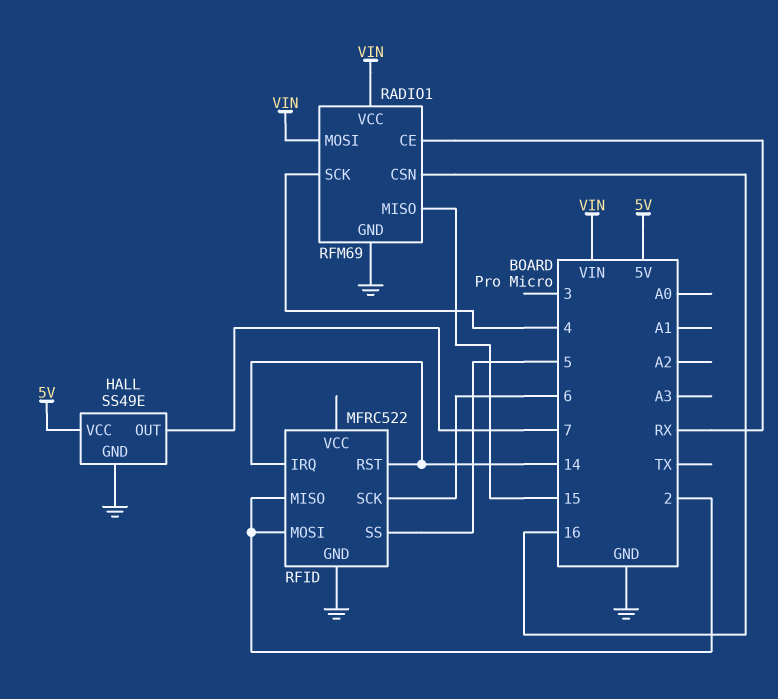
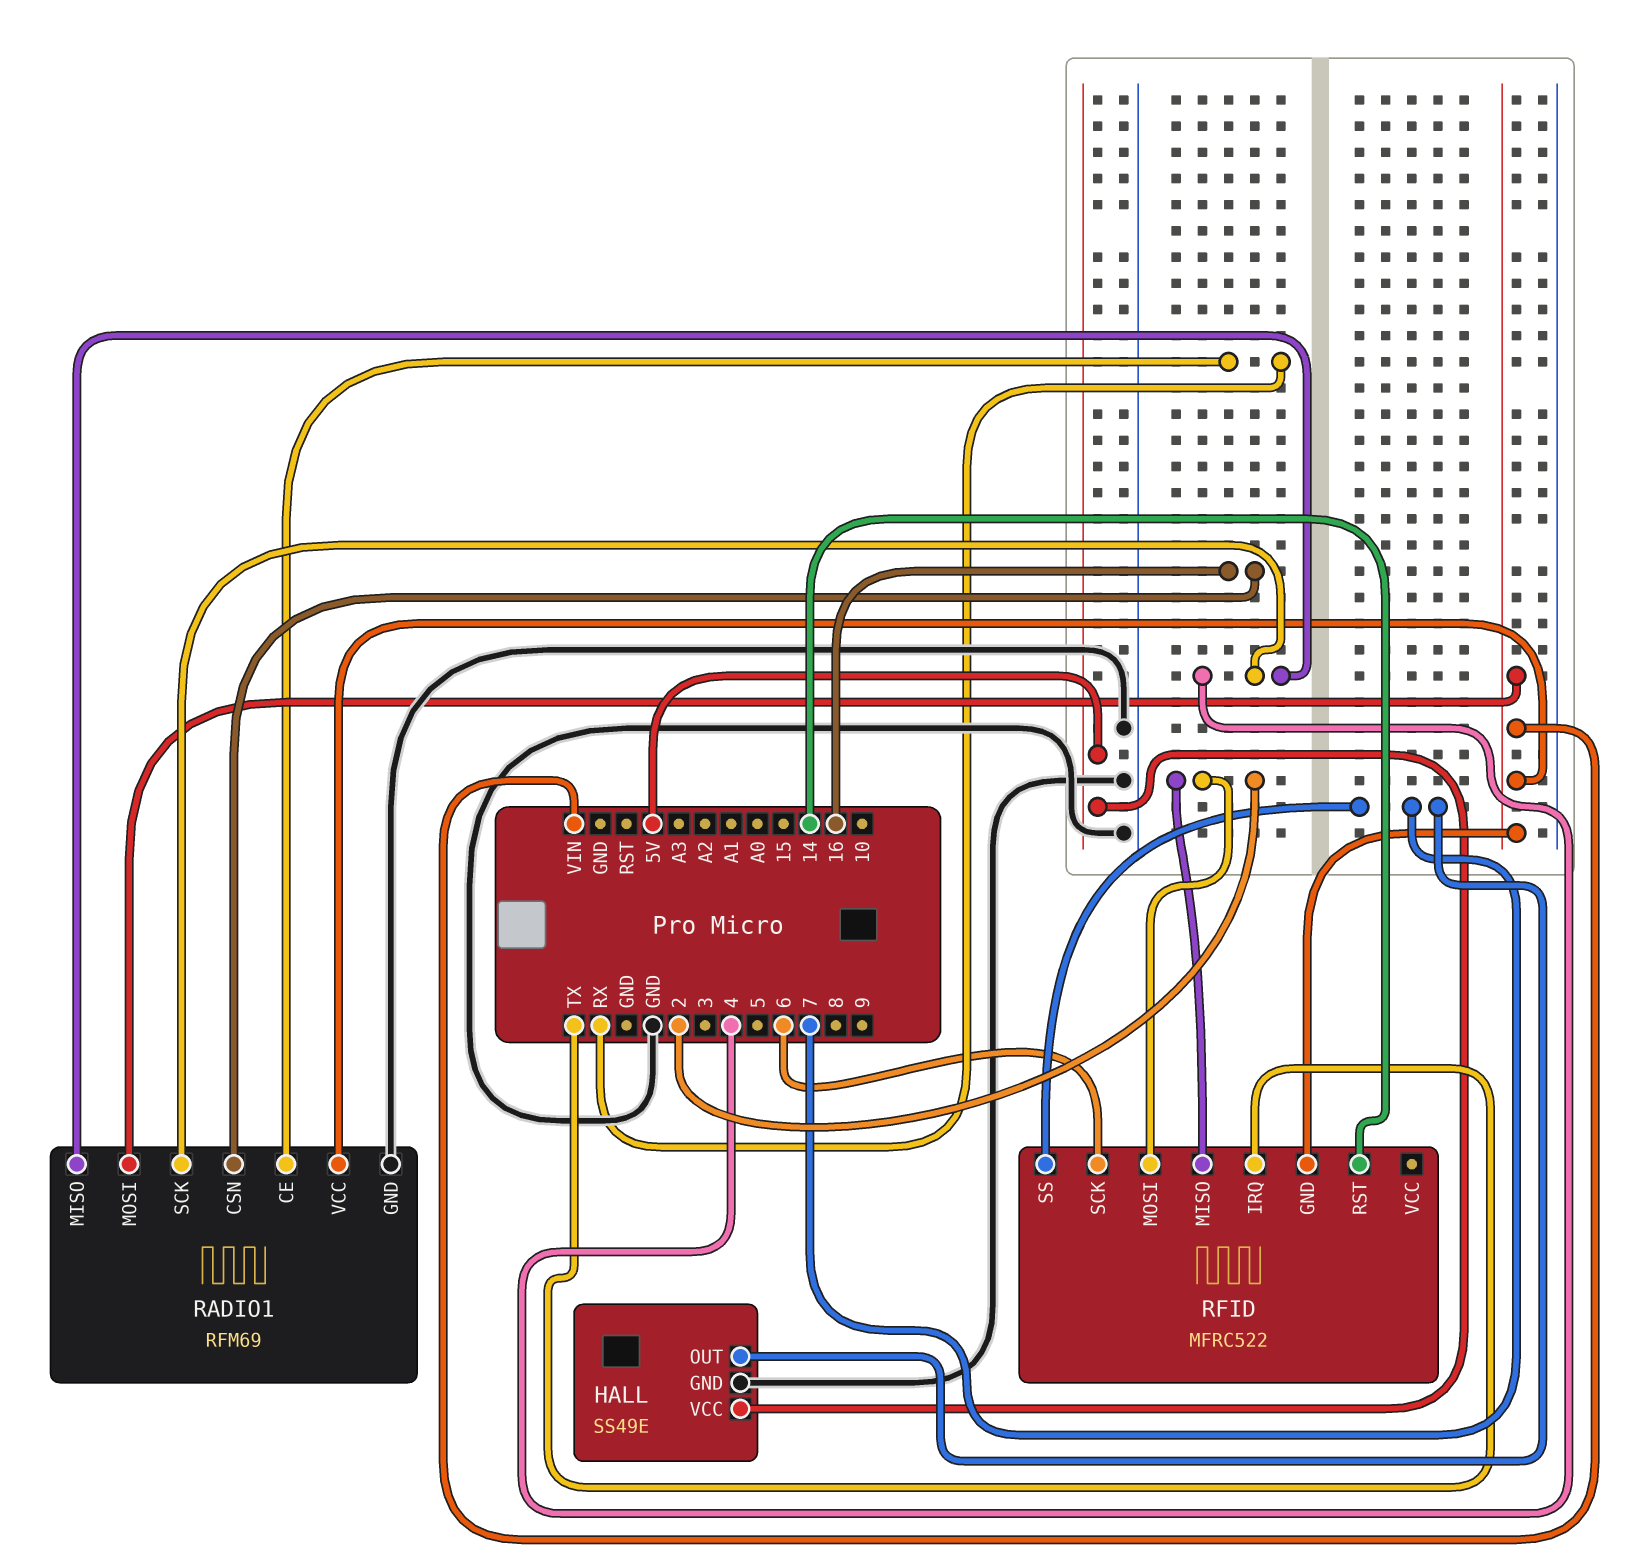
RADIO1 pin MISO: 15 -> 4
RFID pin GND: GND -> VIN
RFID pin IRQ: 14 -> TX
RFID pin SS: 5 -> 7

